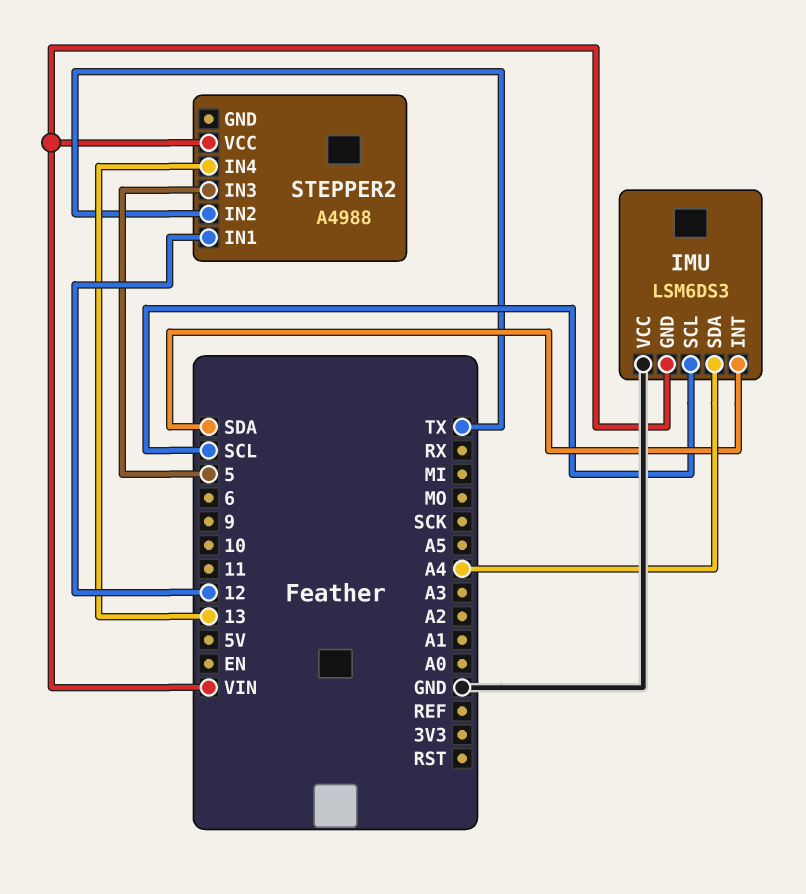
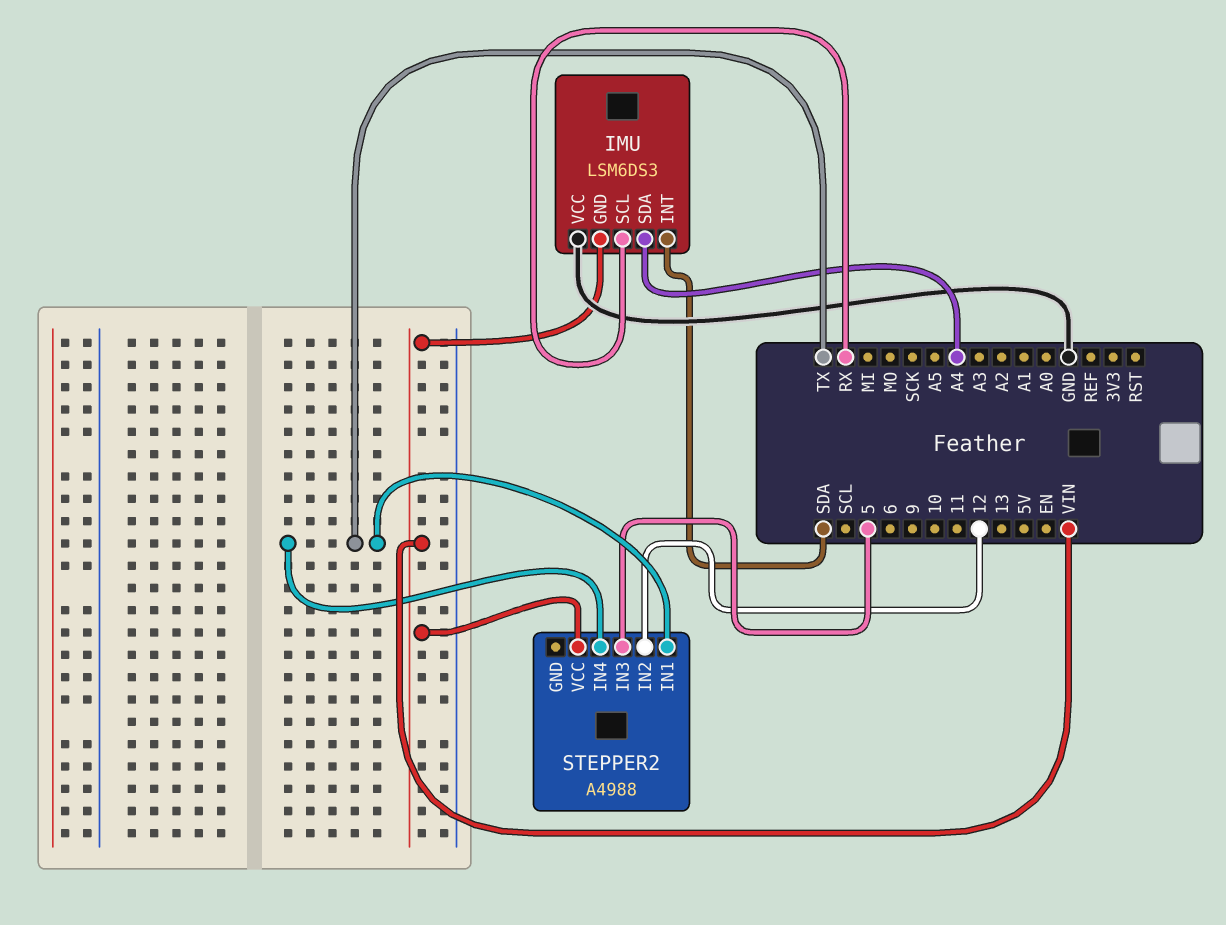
IMU pin SCL: SCL -> RX
STEPPER2 pin IN1: 12 -> TX
STEPPER2 pin IN2: TX -> 12
STEPPER2 pin IN4: 13 -> TX

